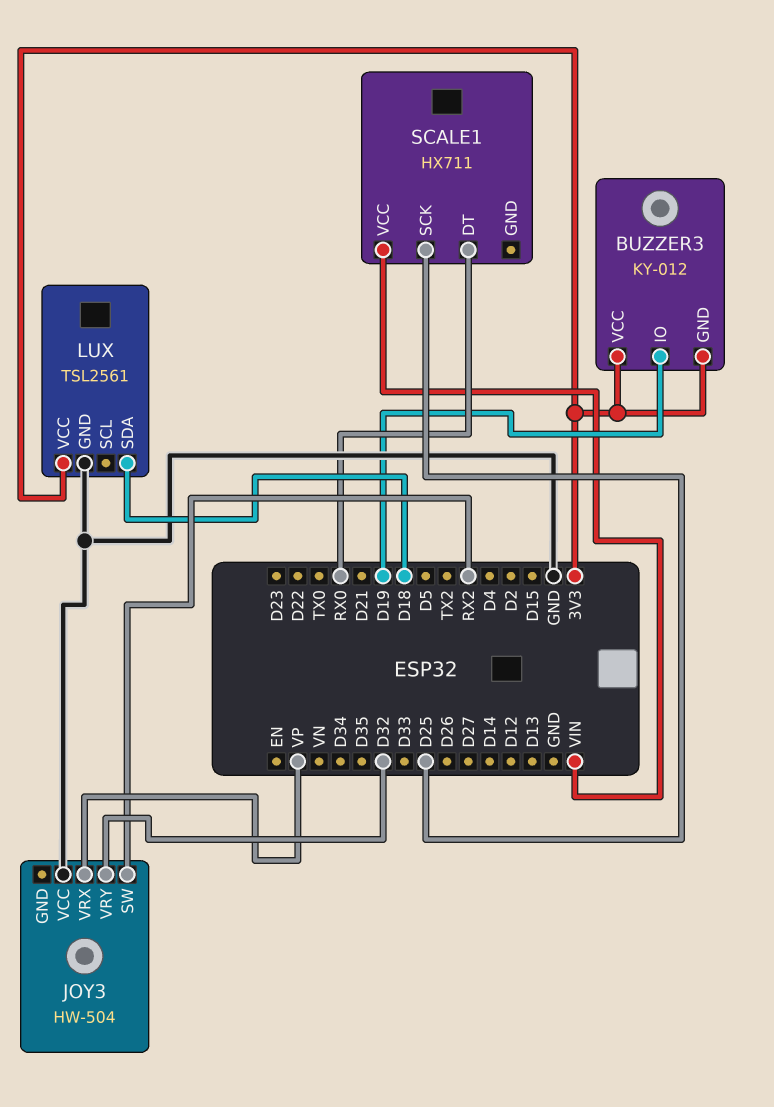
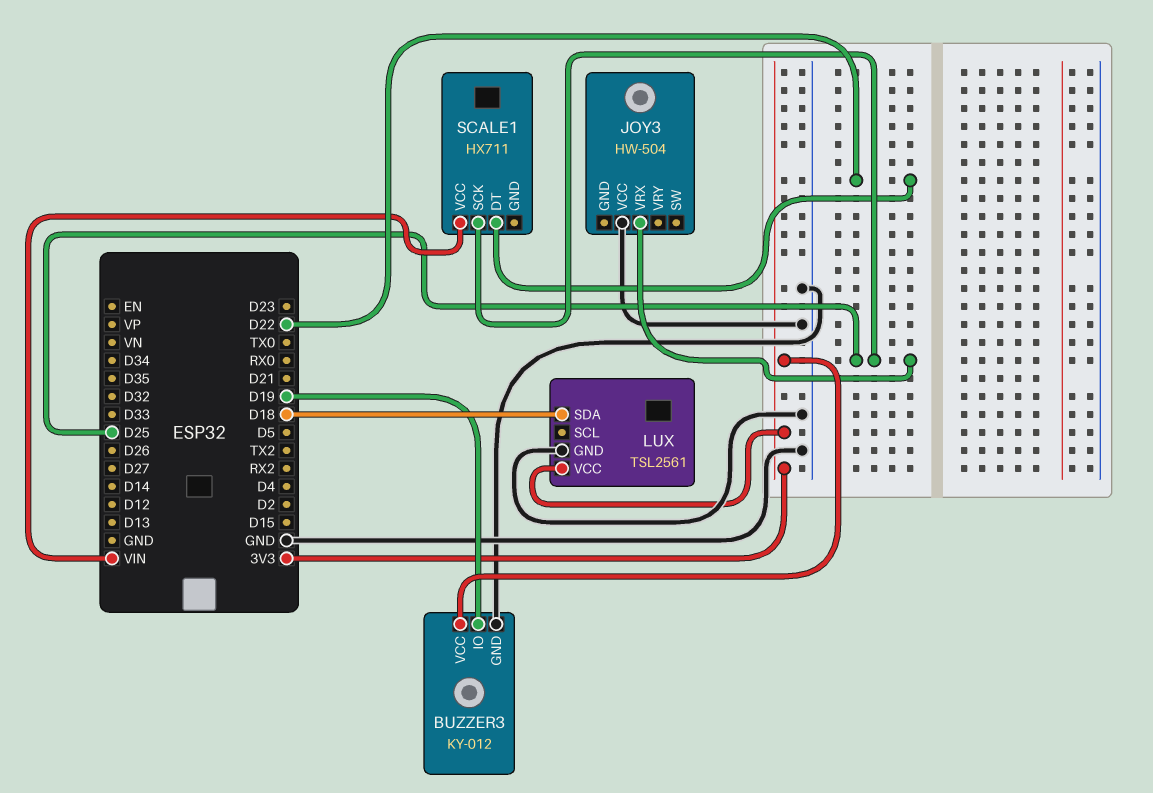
BUZZER3 pin GND: 3V3 -> GND
JOY3 pin SW: RX2 -> none
JOY3 pin VRX: VP -> D25
JOY3 pin VRY: D32 -> none
SCALE1 pin DT: RX0 -> D22

